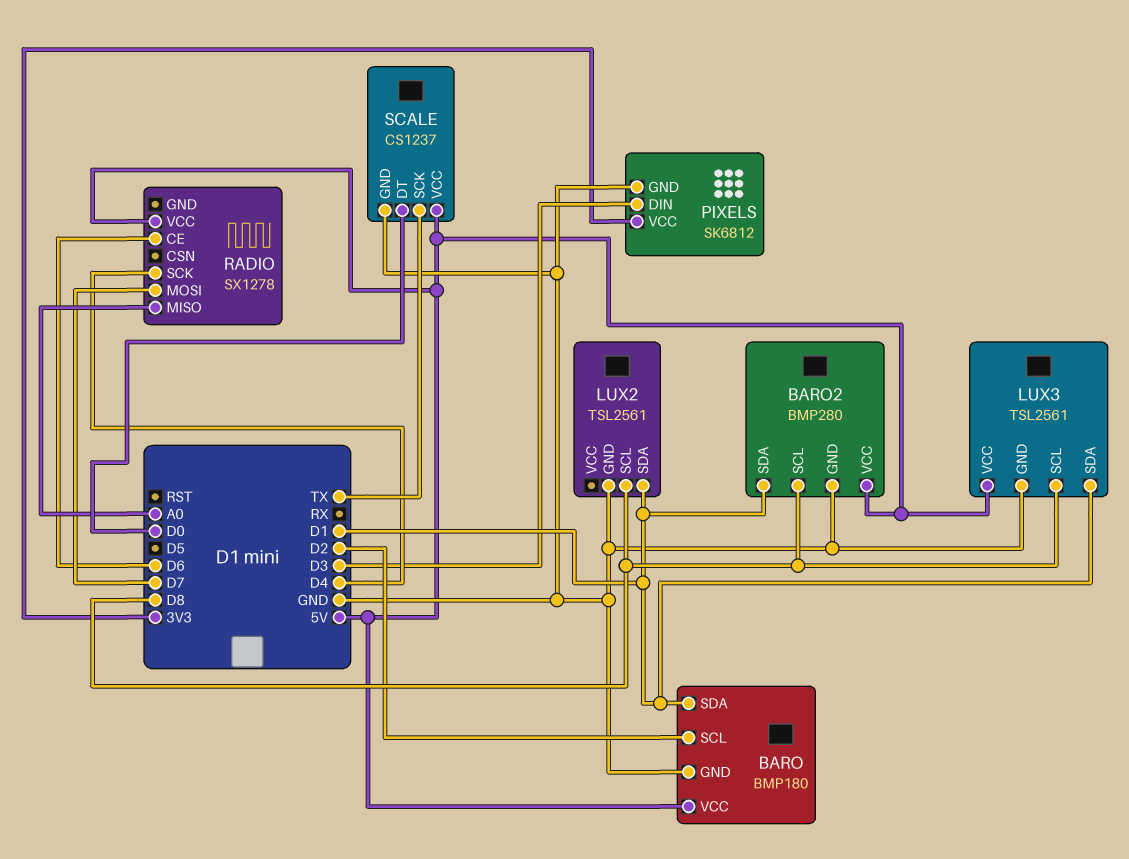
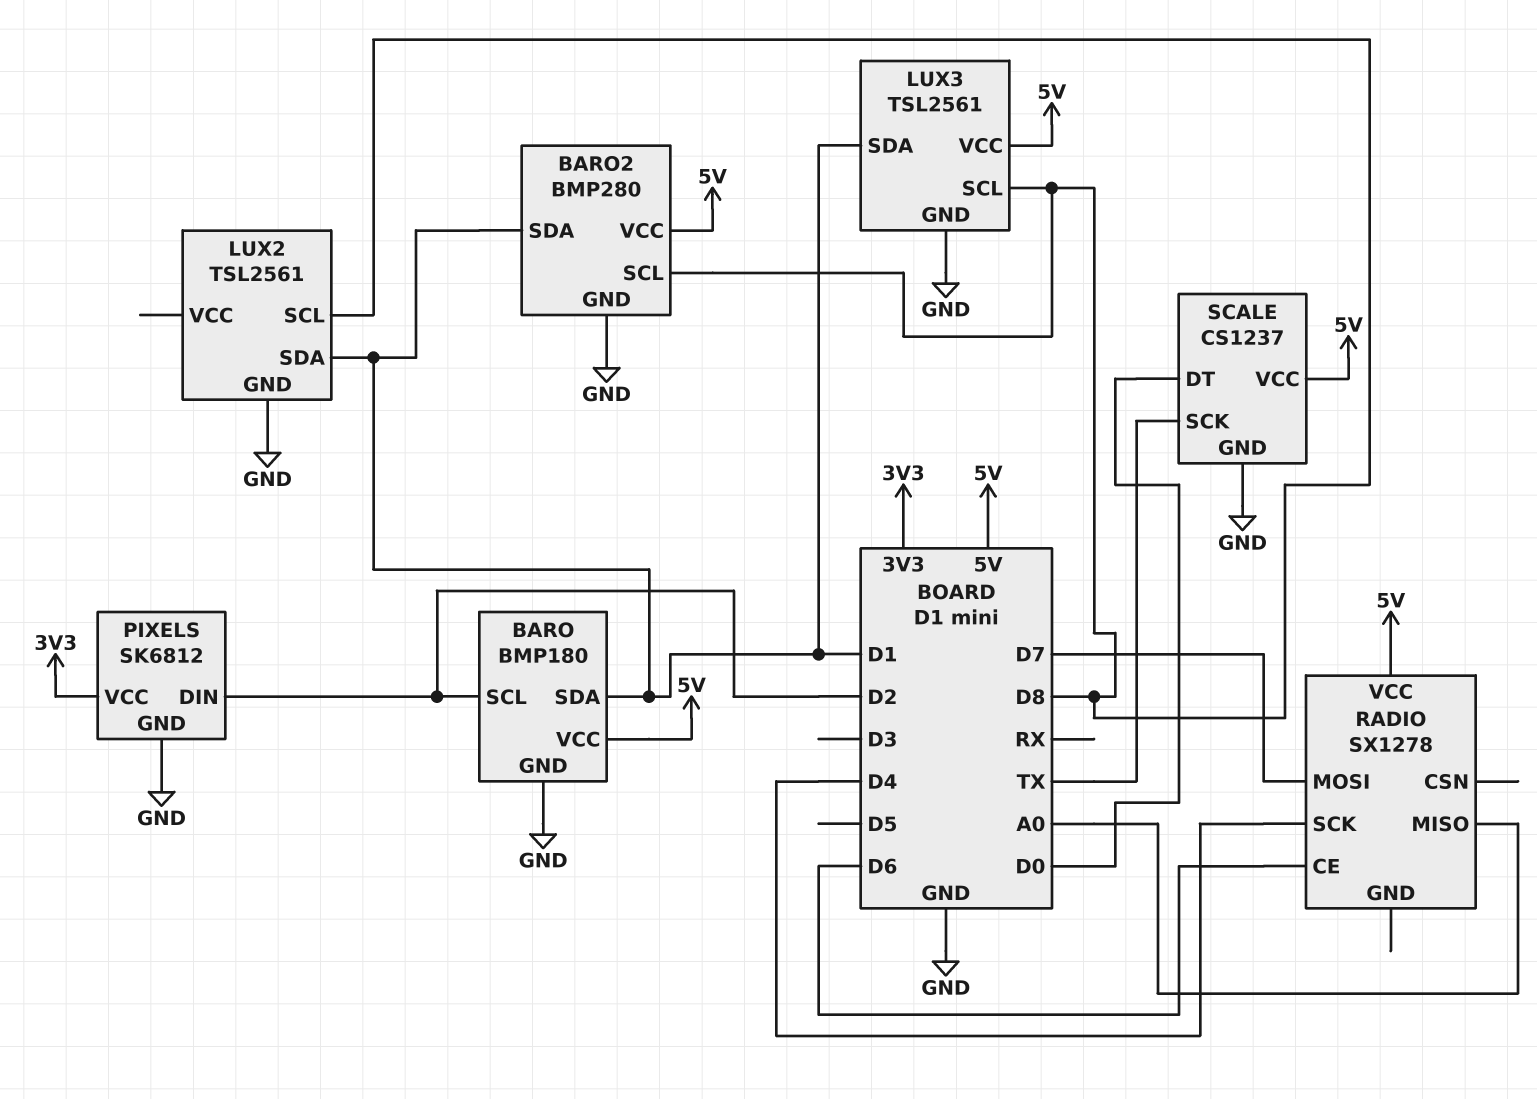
PIXELS pin DIN: D3 -> D2

